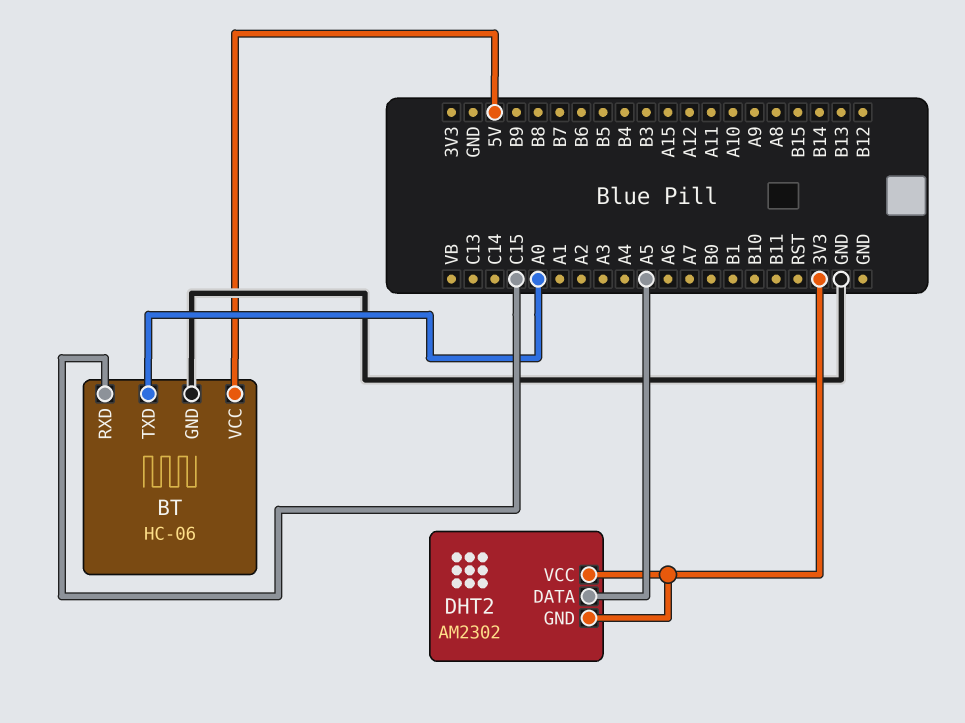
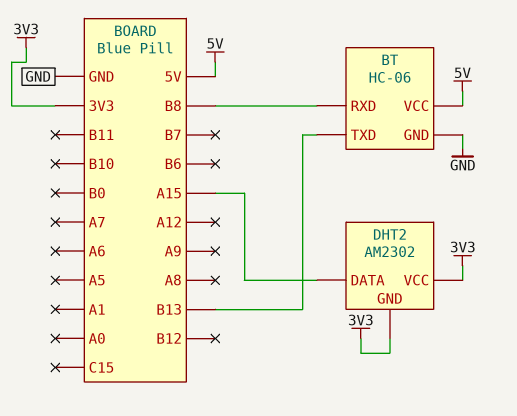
BT pin RXD: C15 -> B8
BT pin TXD: A0 -> B13
DHT2 pin DATA: A5 -> A15

